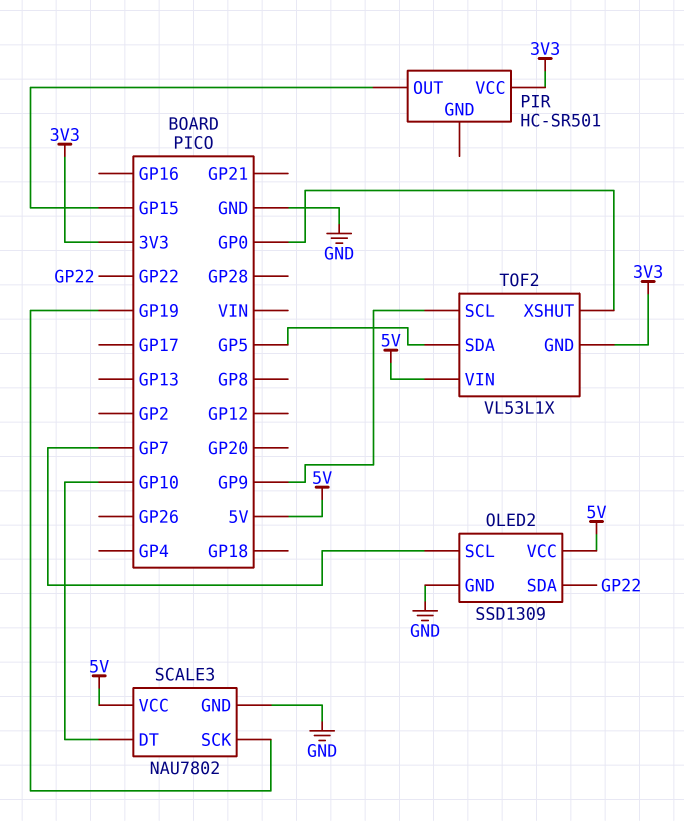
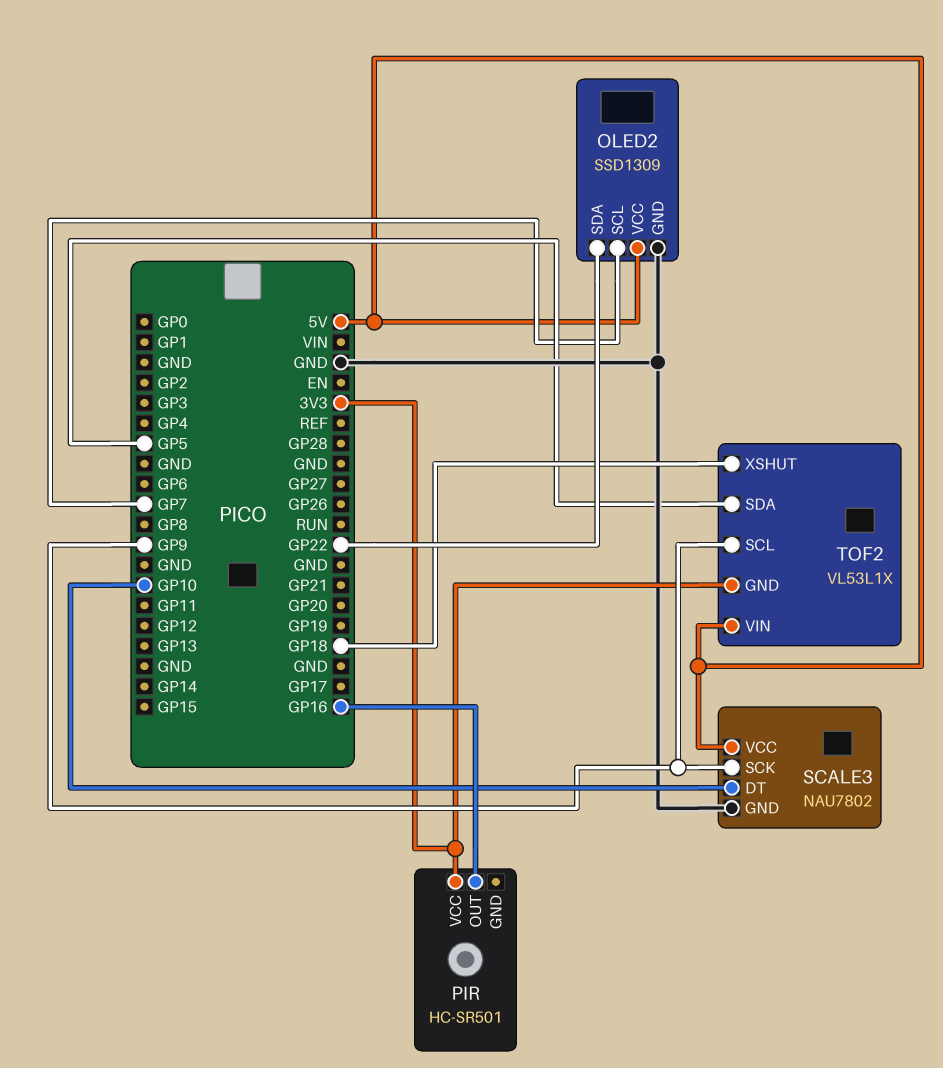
PIR pin OUT: GP15 -> GP16
SCALE3 pin SCK: GP19 -> GP9
TOF2 pin XSHUT: GP0 -> GP18

